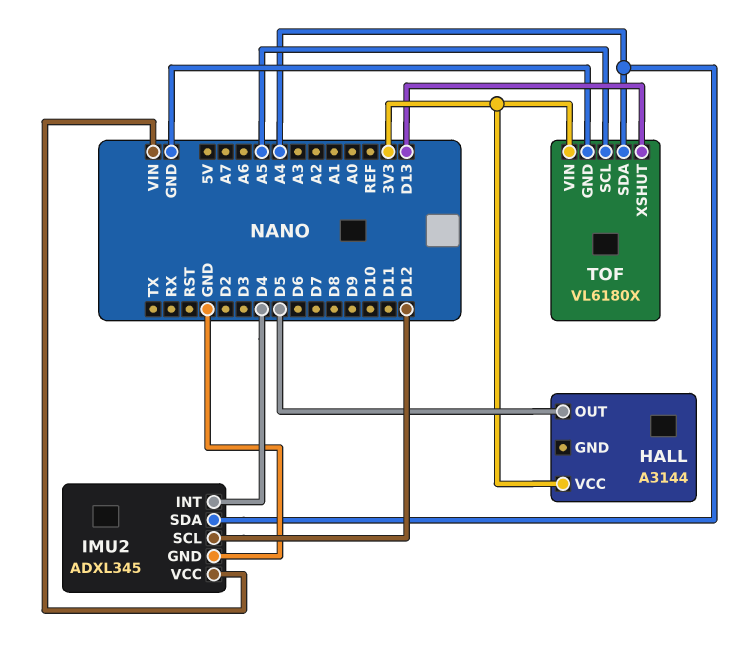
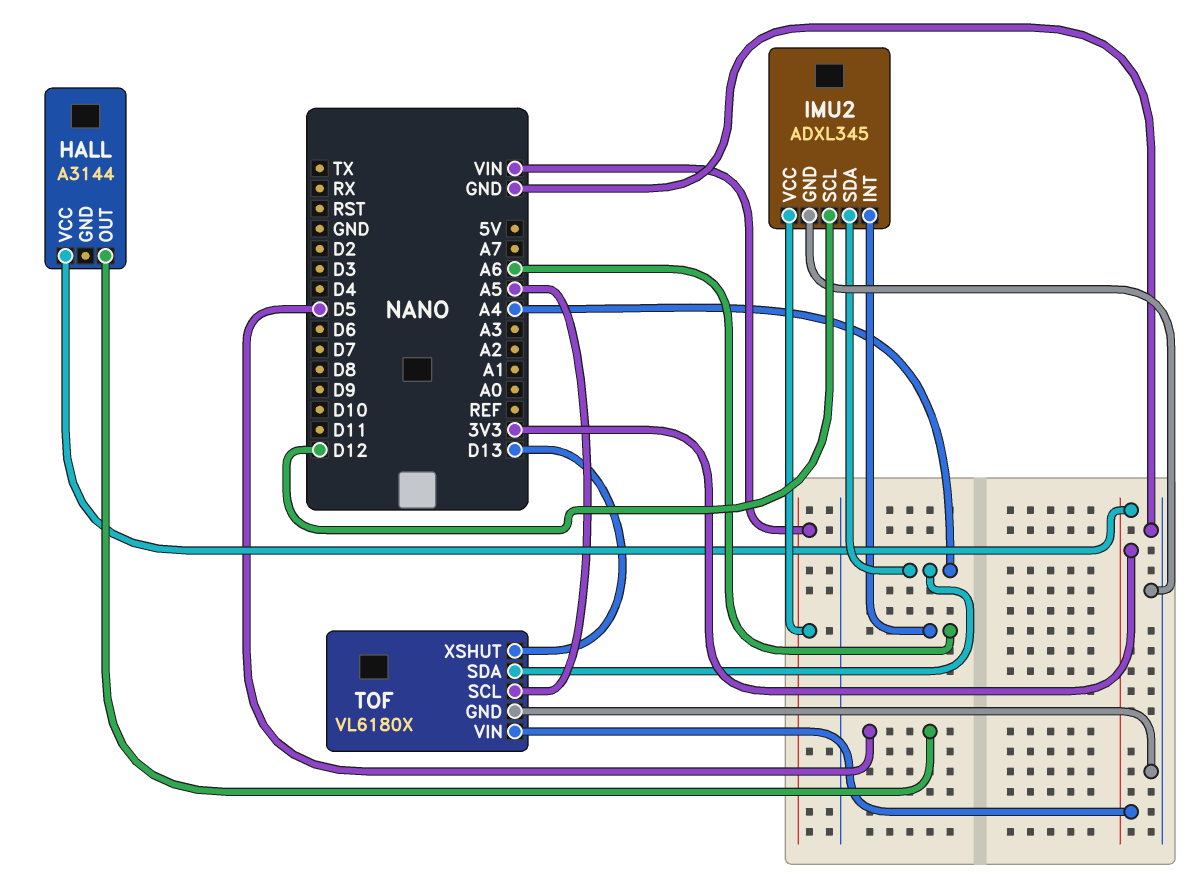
IMU2 pin INT: D4 -> A6

